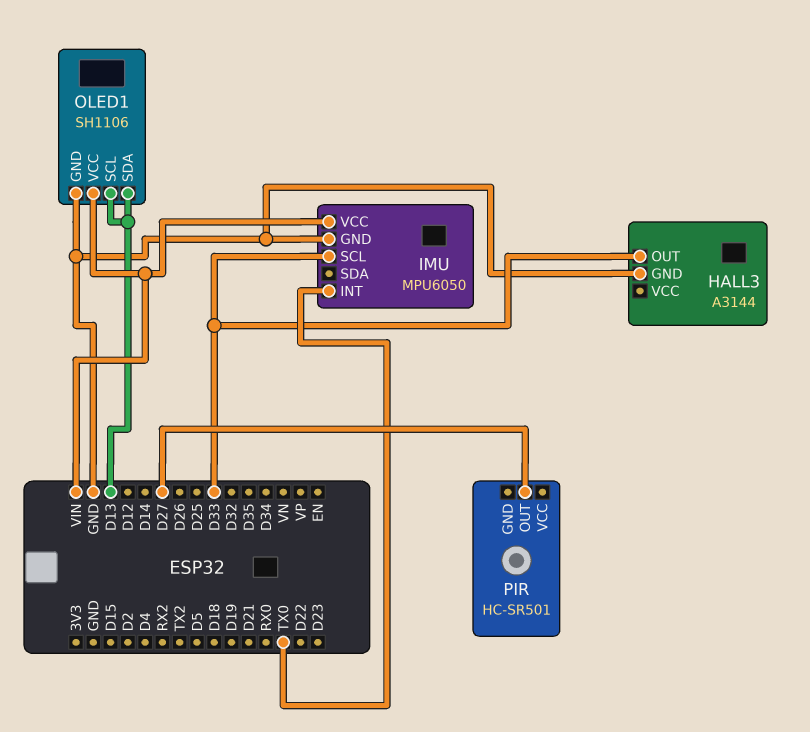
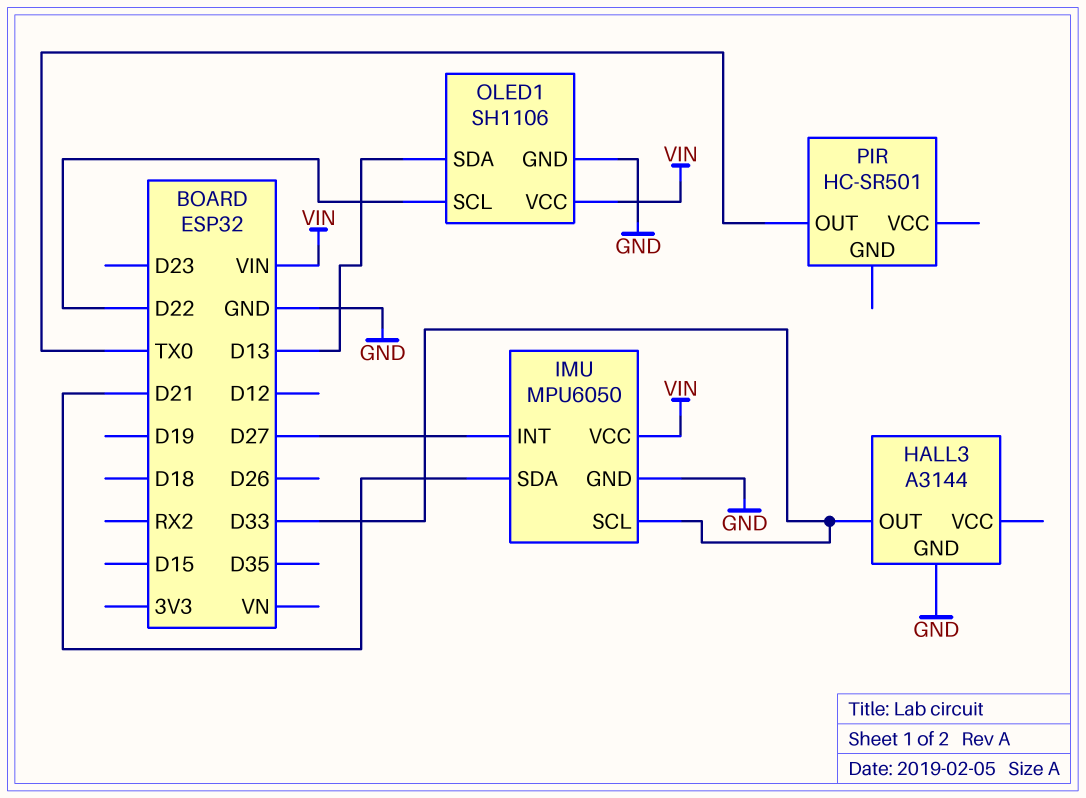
IMU pin INT: TX0 -> D27
IMU pin SDA: none -> D21
OLED1 pin SCL: D13 -> D22
PIR pin OUT: D27 -> TX0

